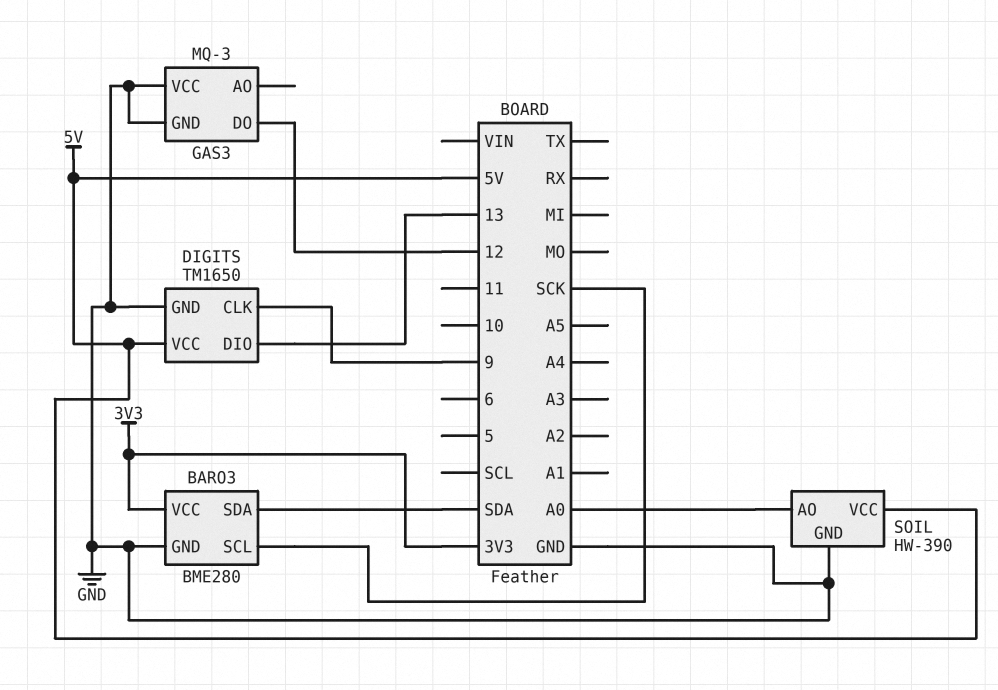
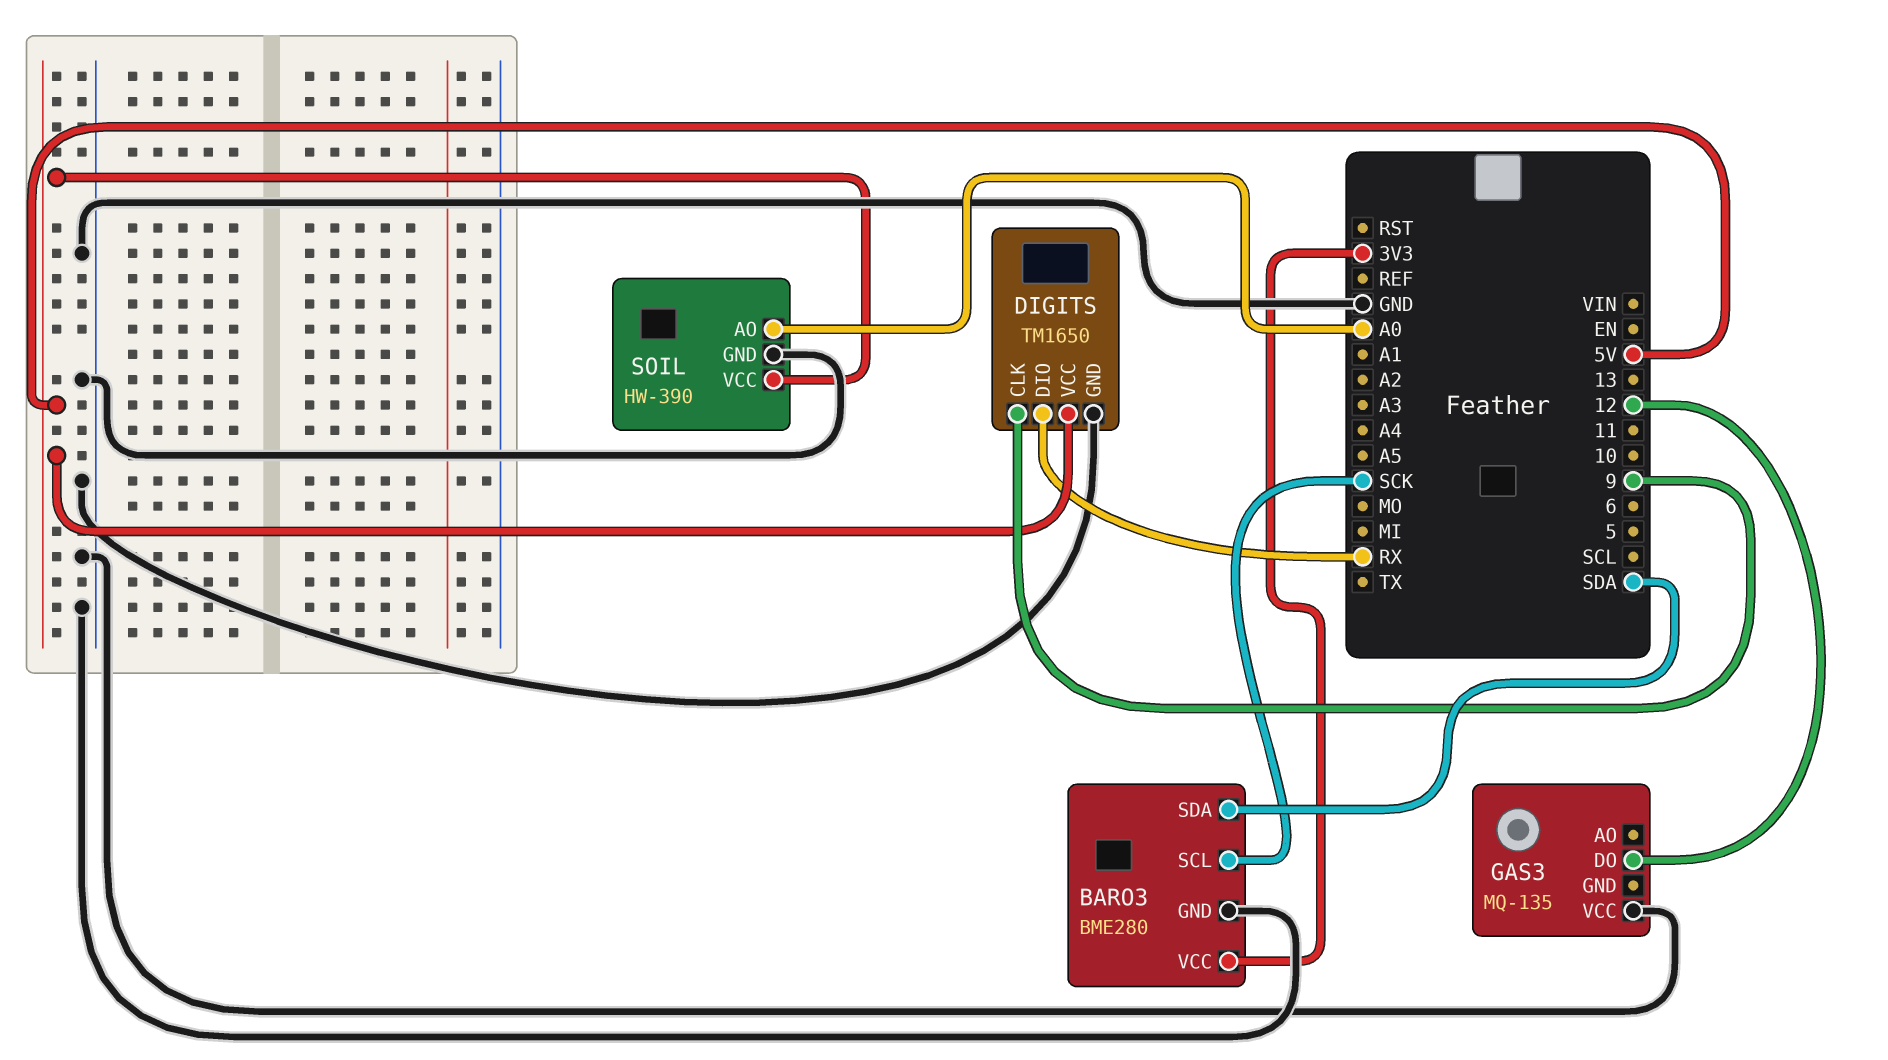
DIGITS pin DIO: 13 -> RX
GAS3: MQ-3 -> MQ-135
GAS3 pin GND: GND -> none

